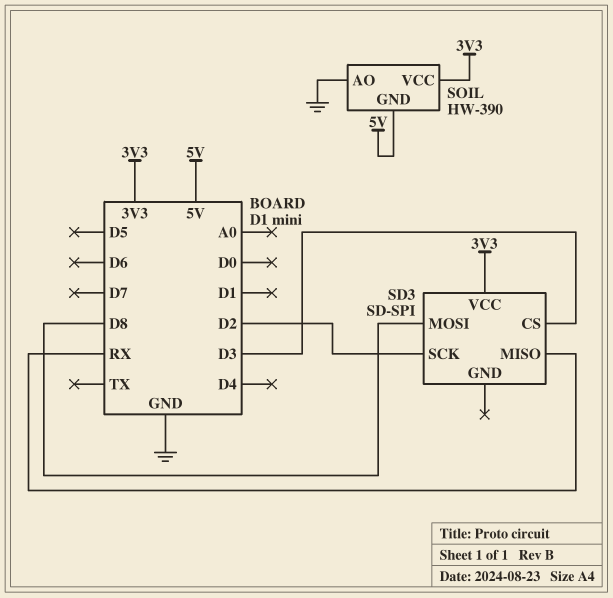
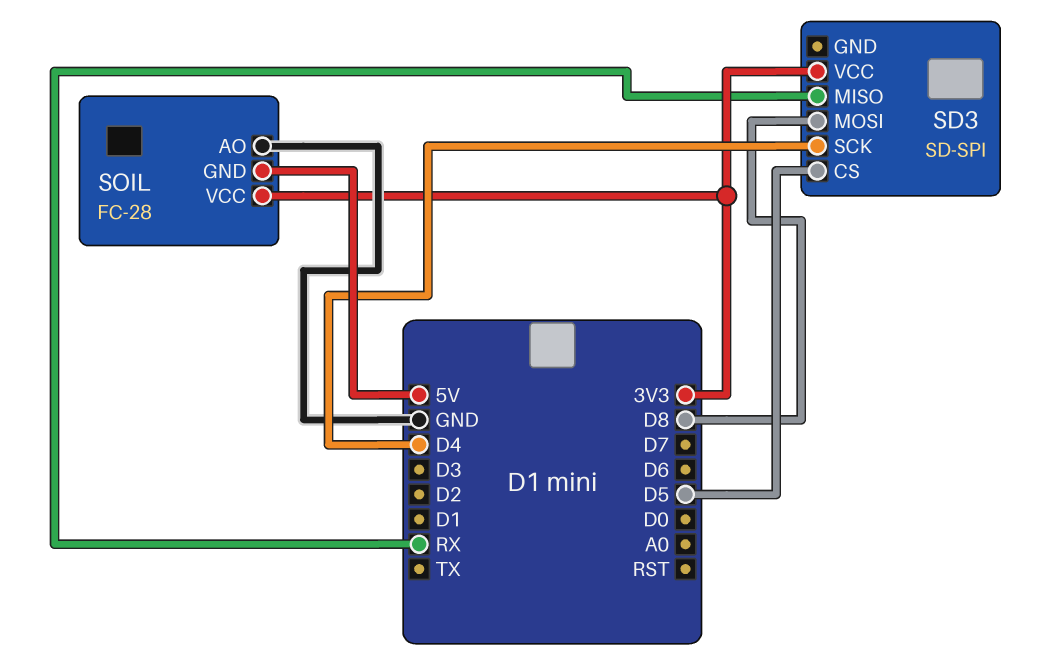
SD3 pin CS: D3 -> D5
SD3 pin SCK: D2 -> D4
SOIL: HW-390 -> FC-28

